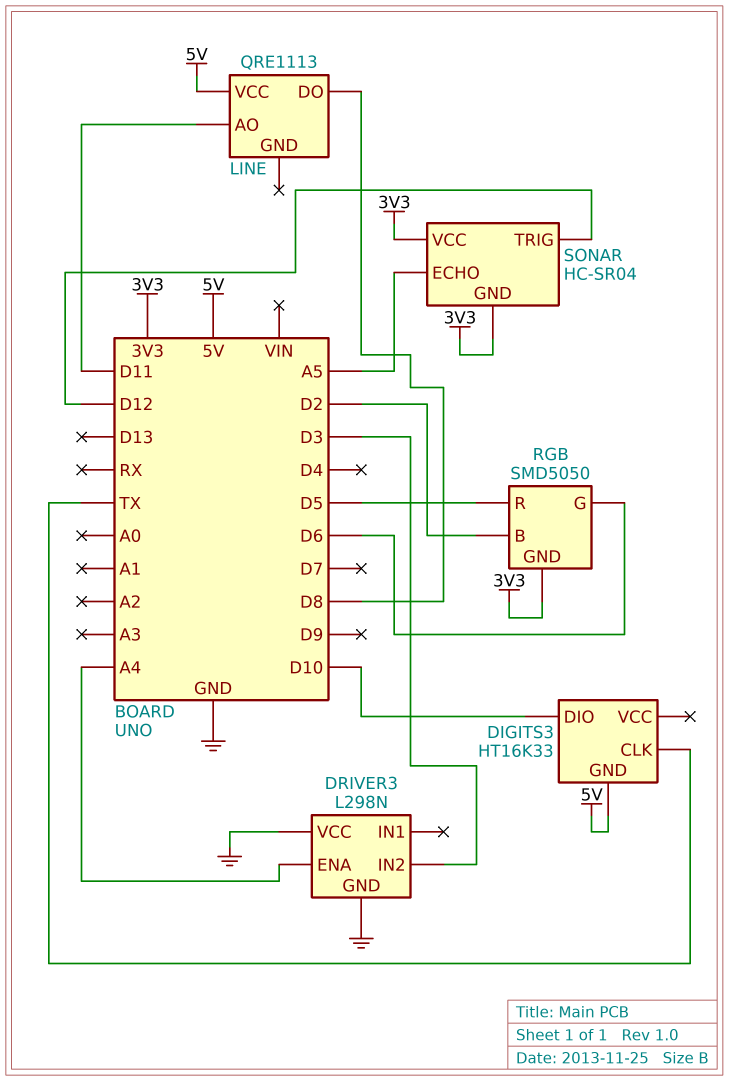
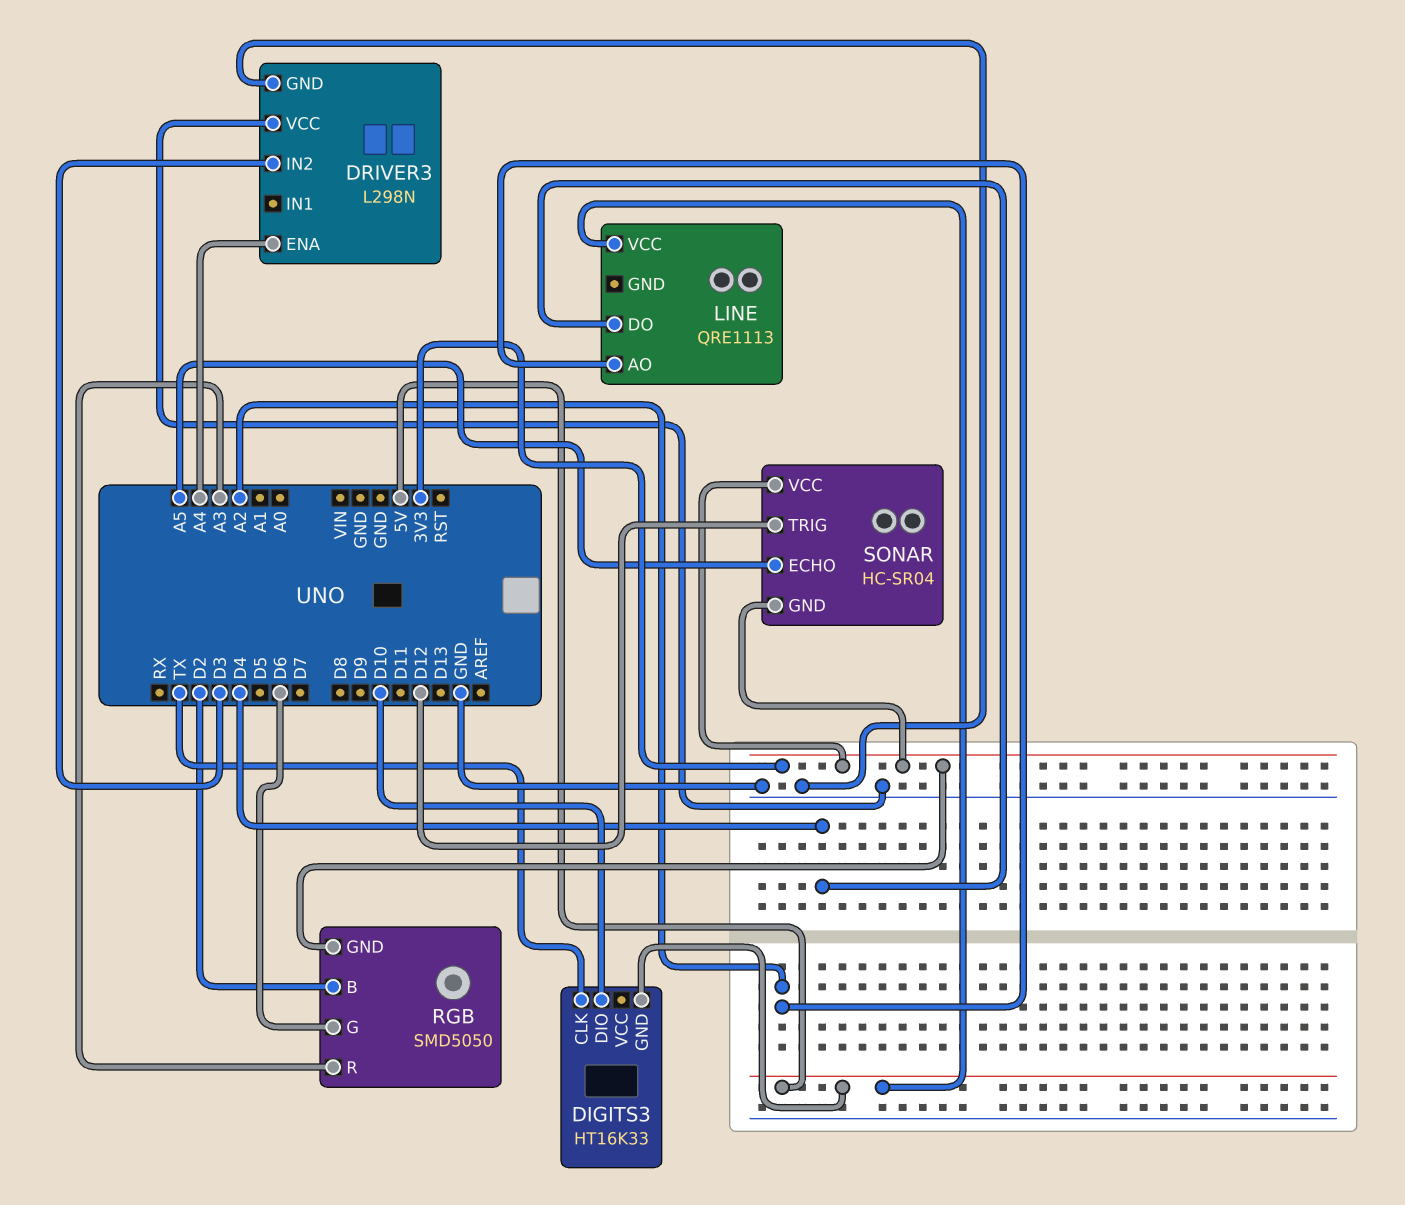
LINE pin AO: D11 -> A2
LINE pin DO: D8 -> D4
RGB pin R: D5 -> A3

